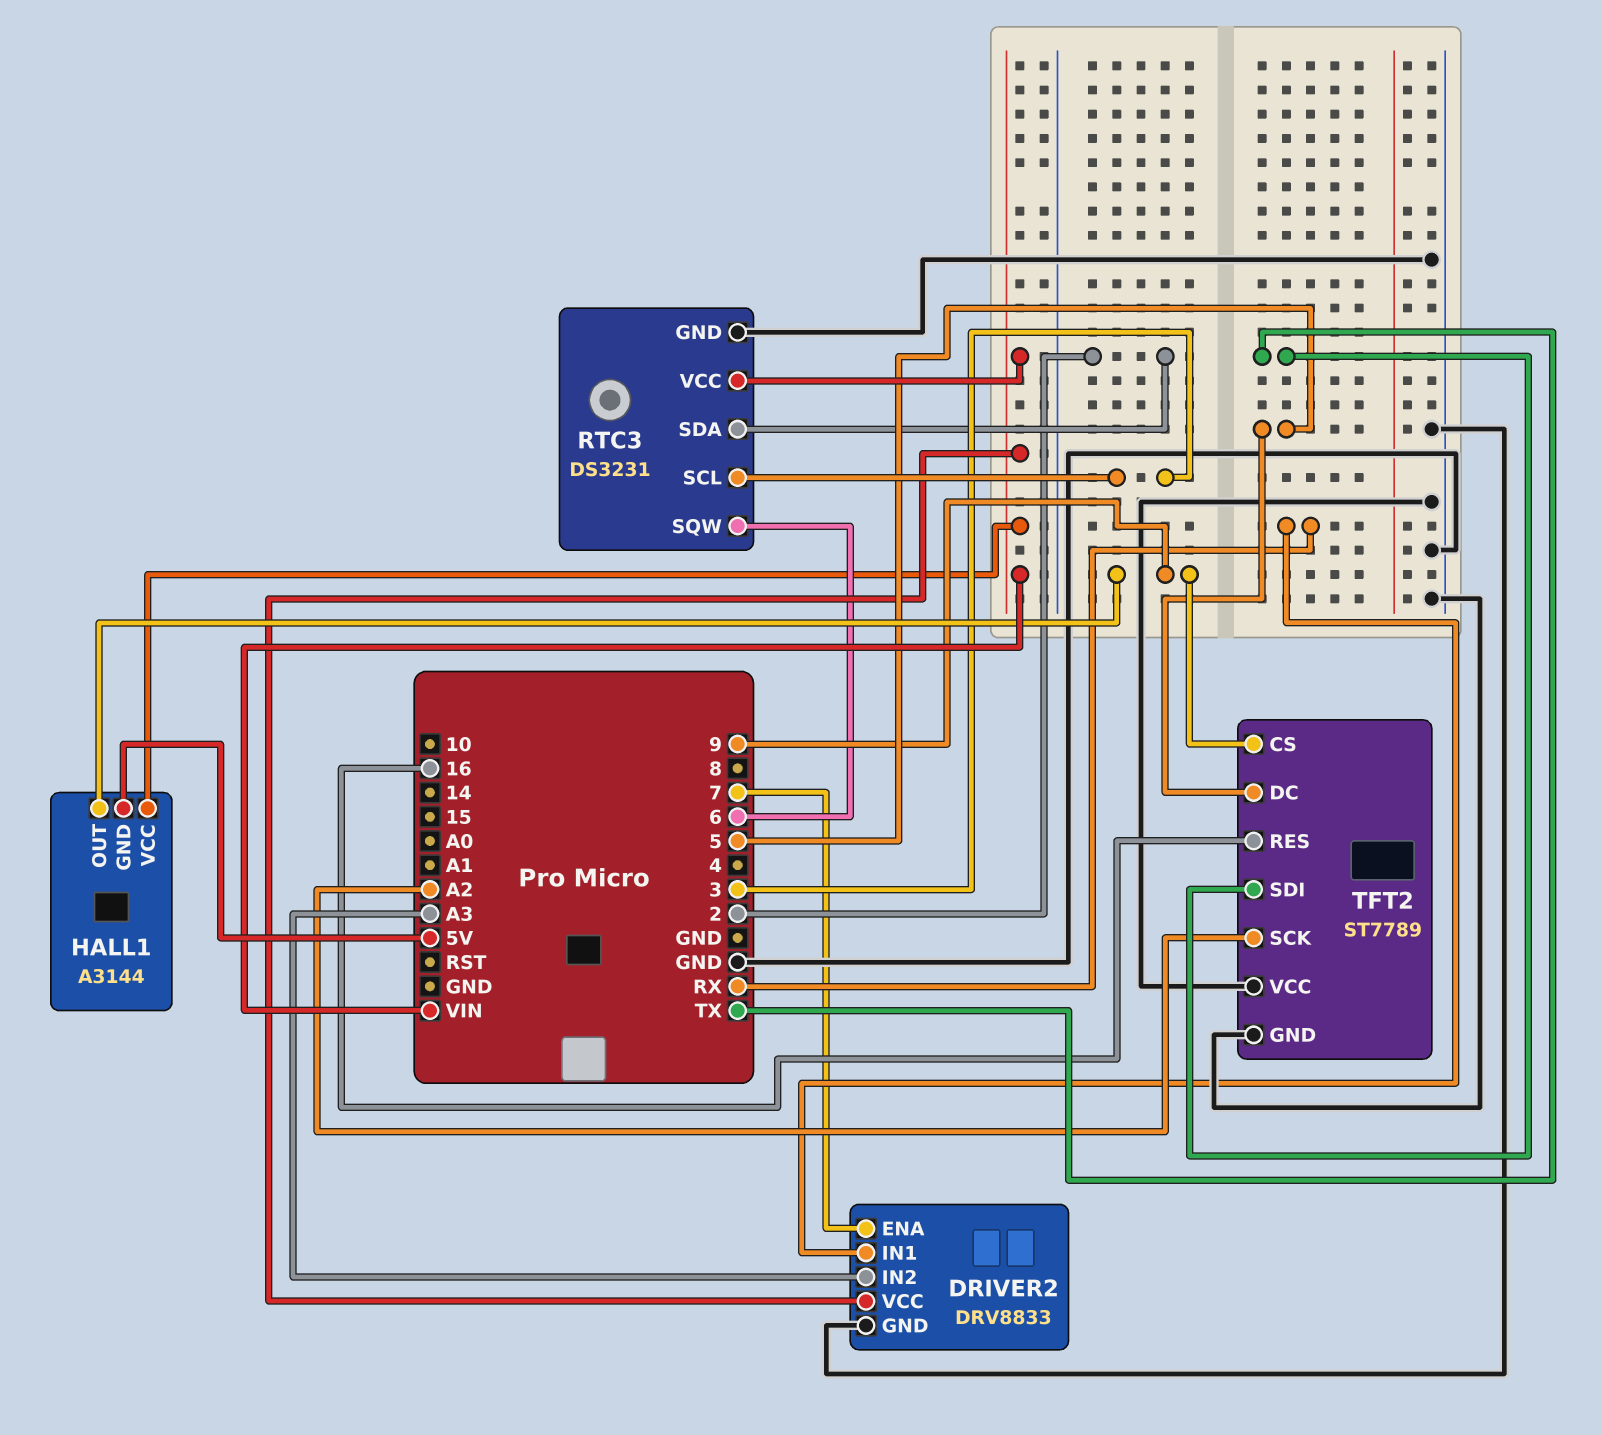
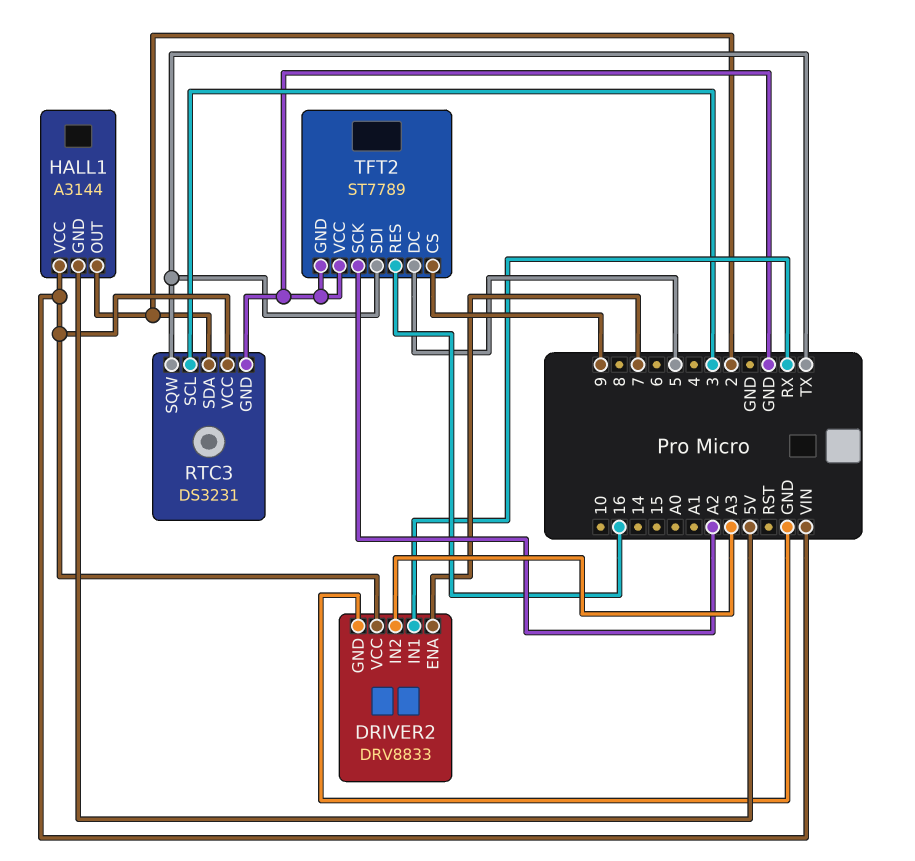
HALL1 pin OUT: 9 -> 2
RTC3 pin SQW: 6 -> TX

